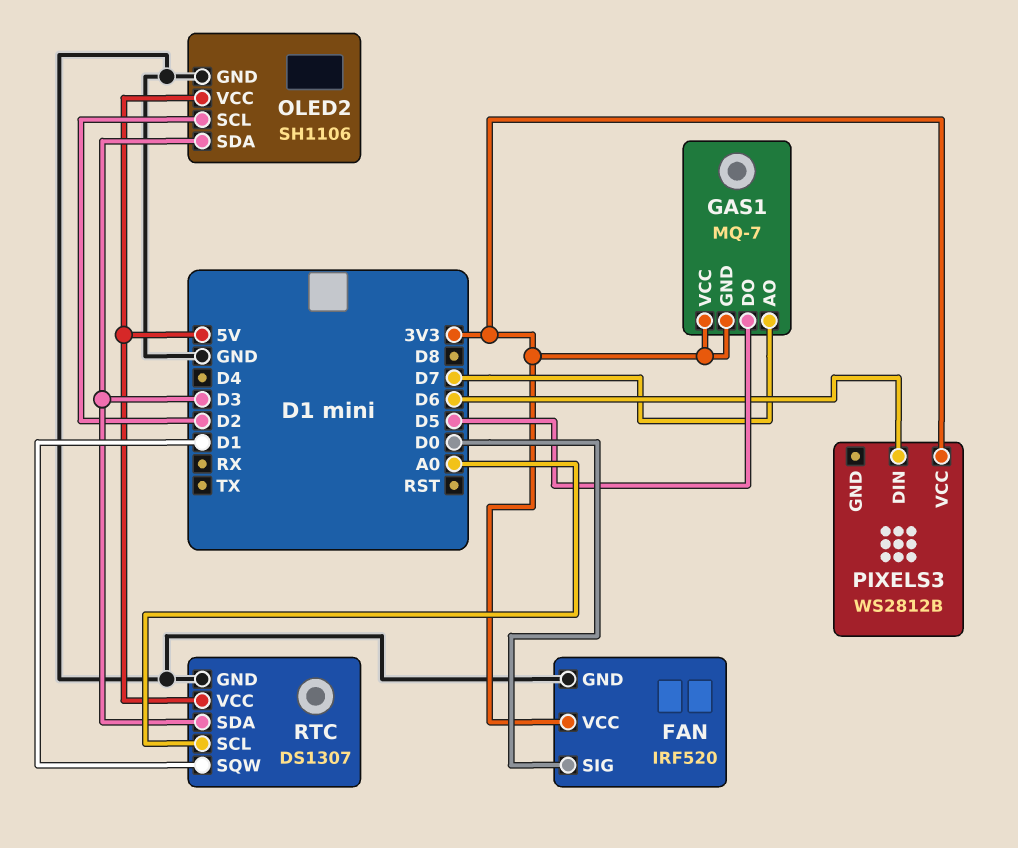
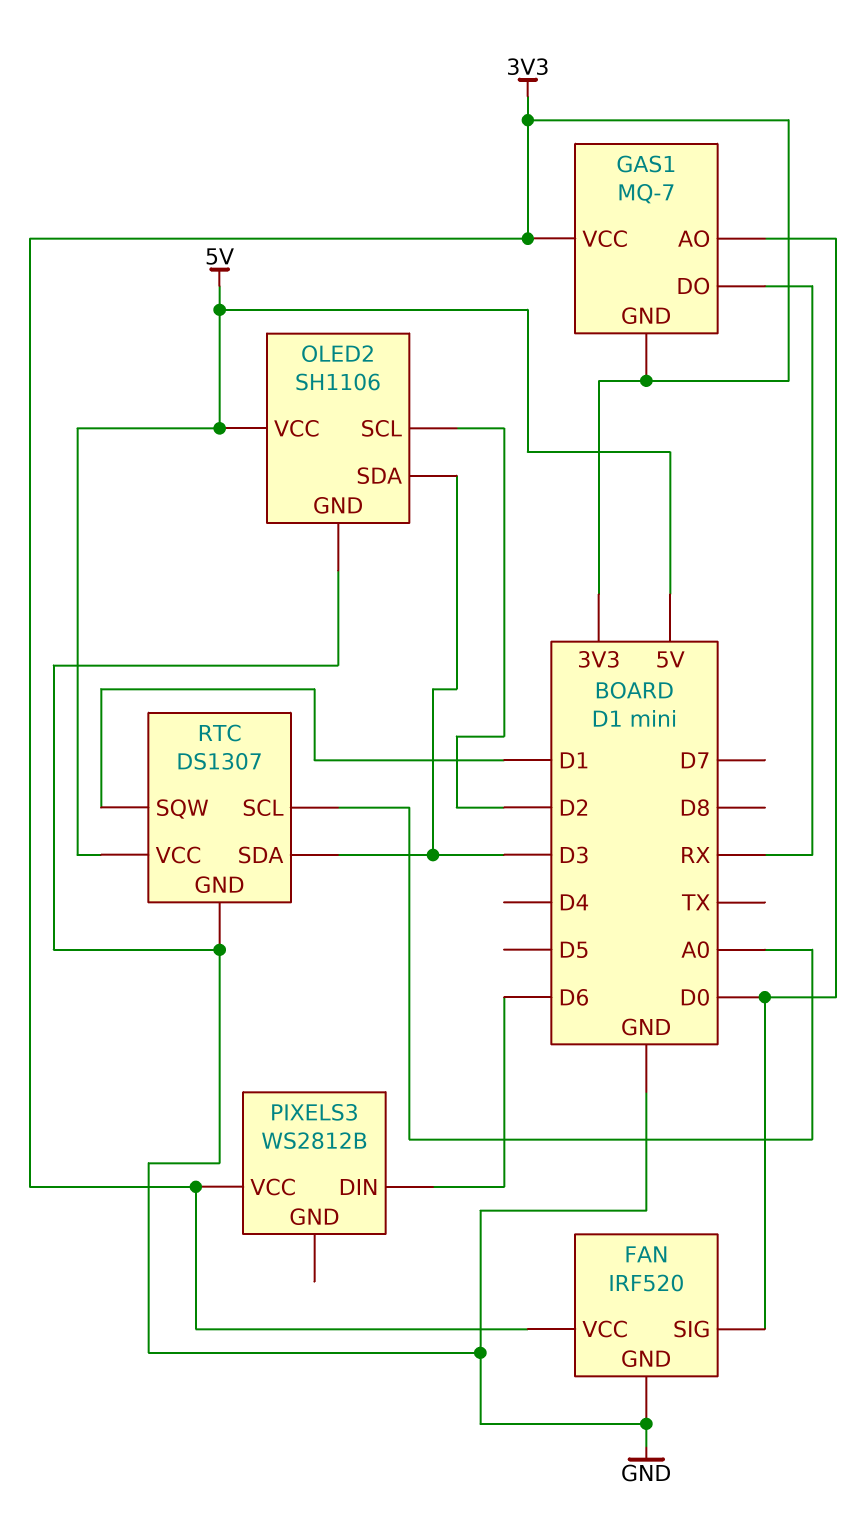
GAS1 pin AO: D7 -> D0
GAS1 pin DO: D5 -> RX

